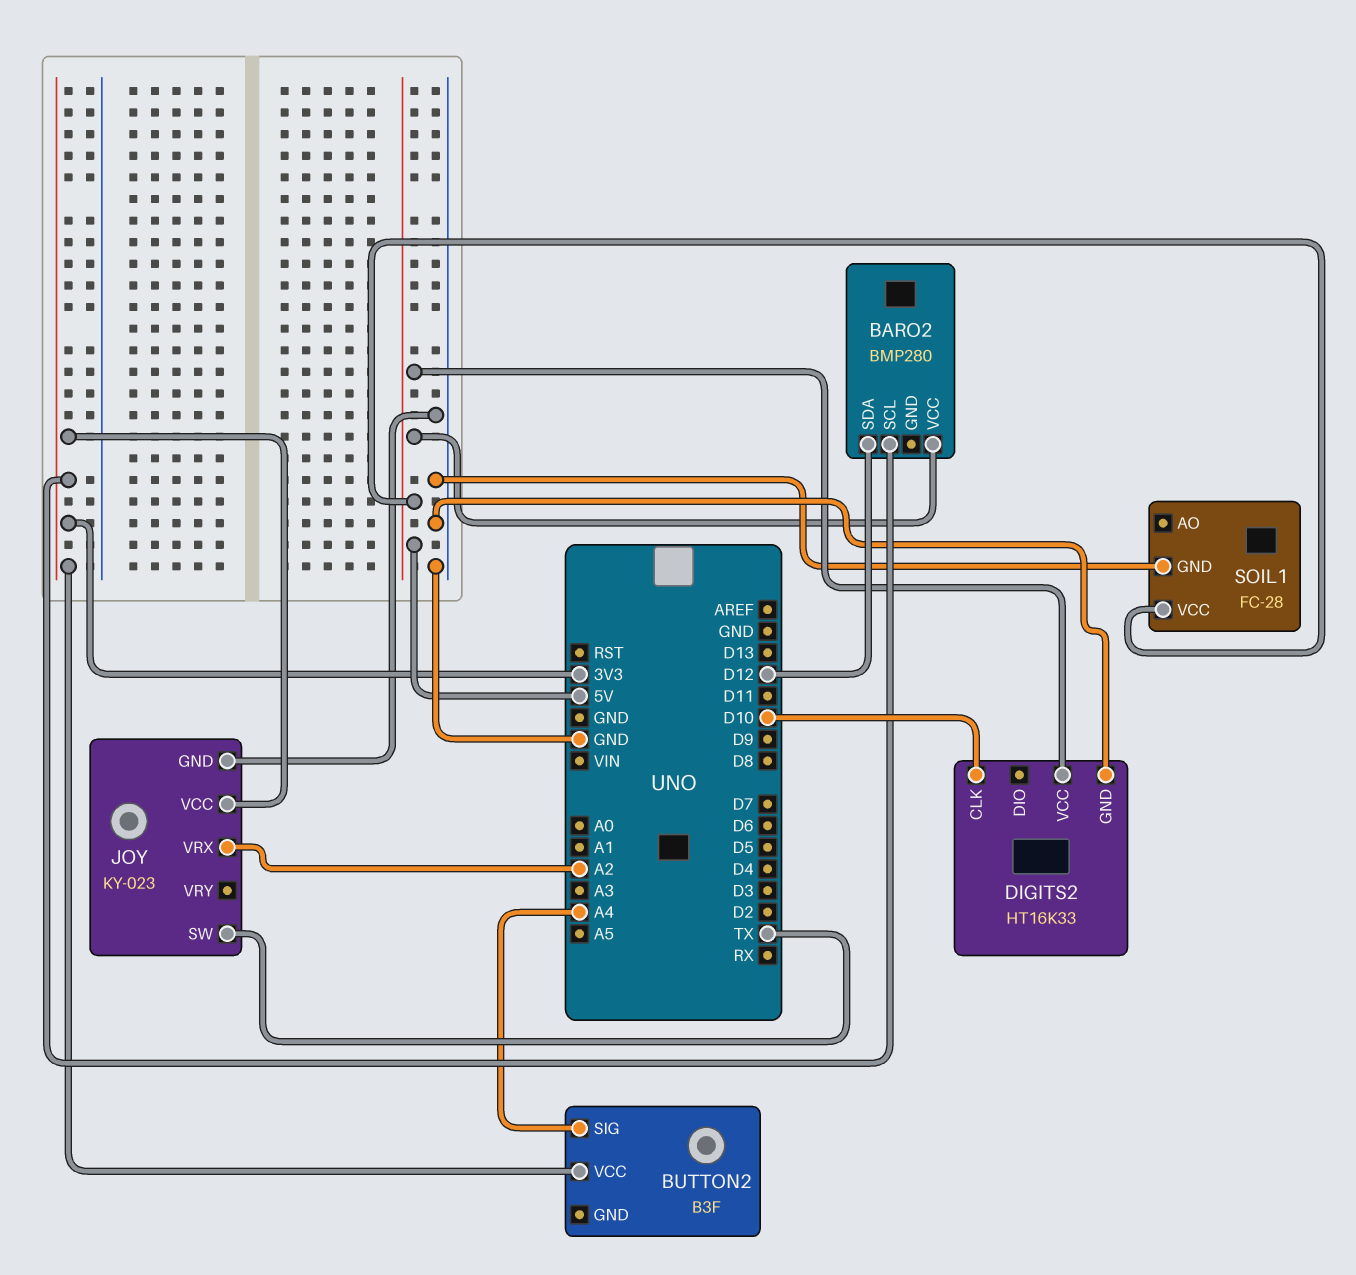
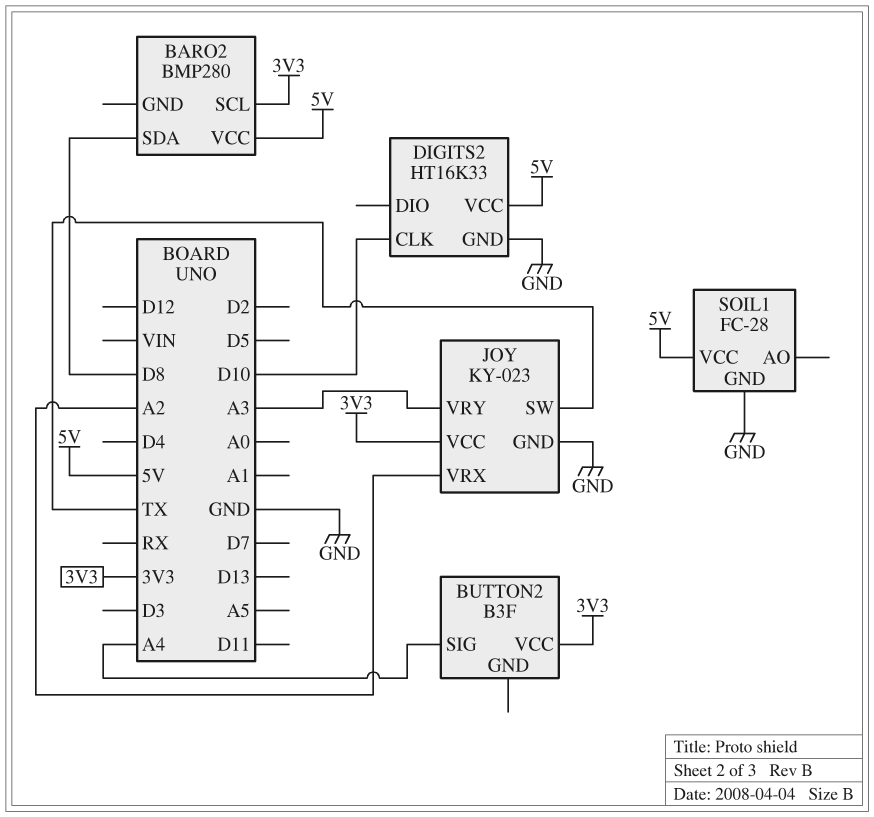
BARO2 pin SDA: D12 -> D8
JOY pin VRY: none -> A3

